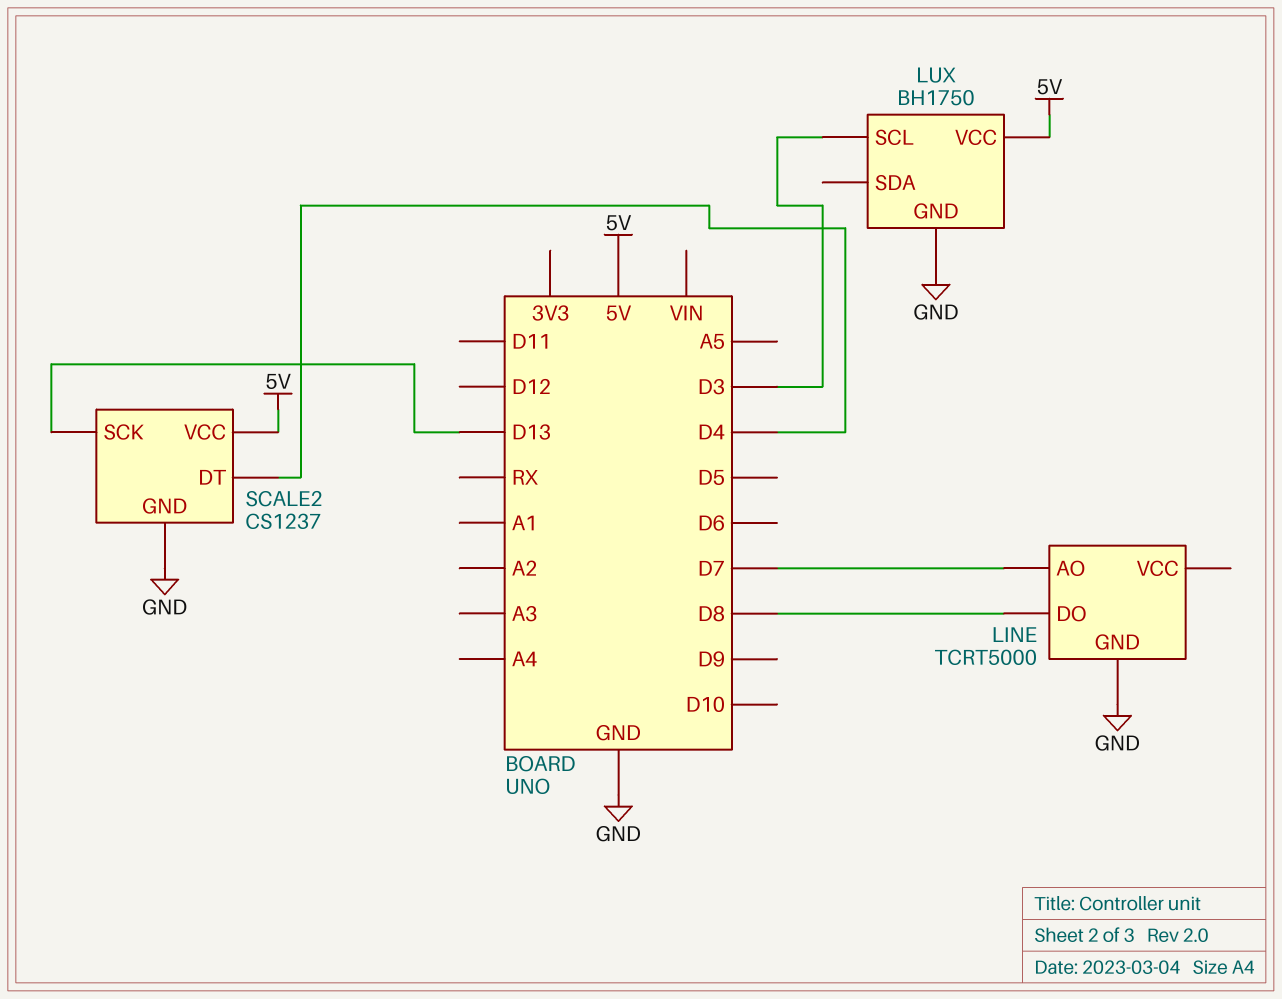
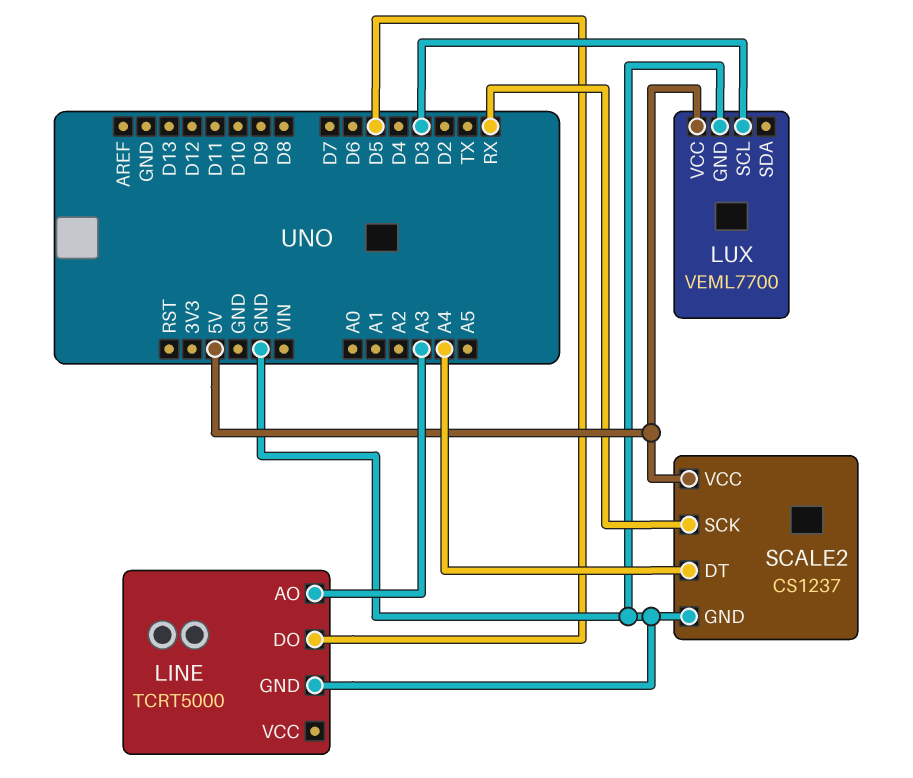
LINE pin AO: D7 -> A3
LINE pin DO: D8 -> D5
LUX: BH1750 -> VEML7700
SCALE2 pin DT: D4 -> A4
SCALE2 pin SCK: D13 -> RX

